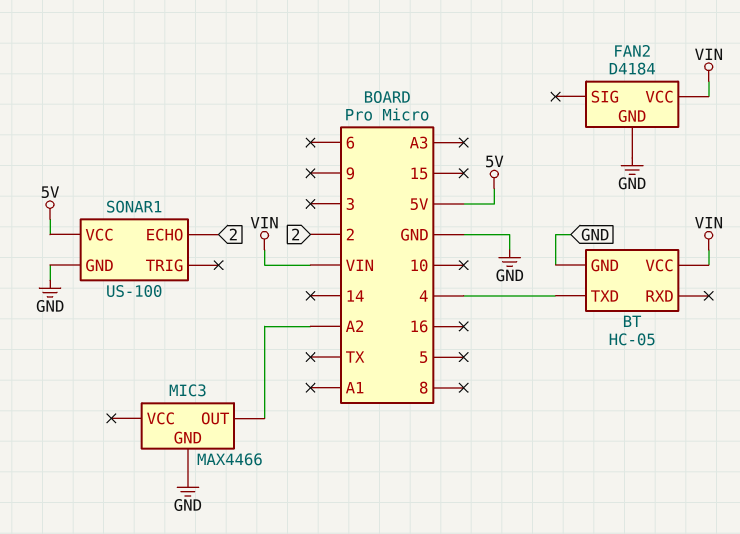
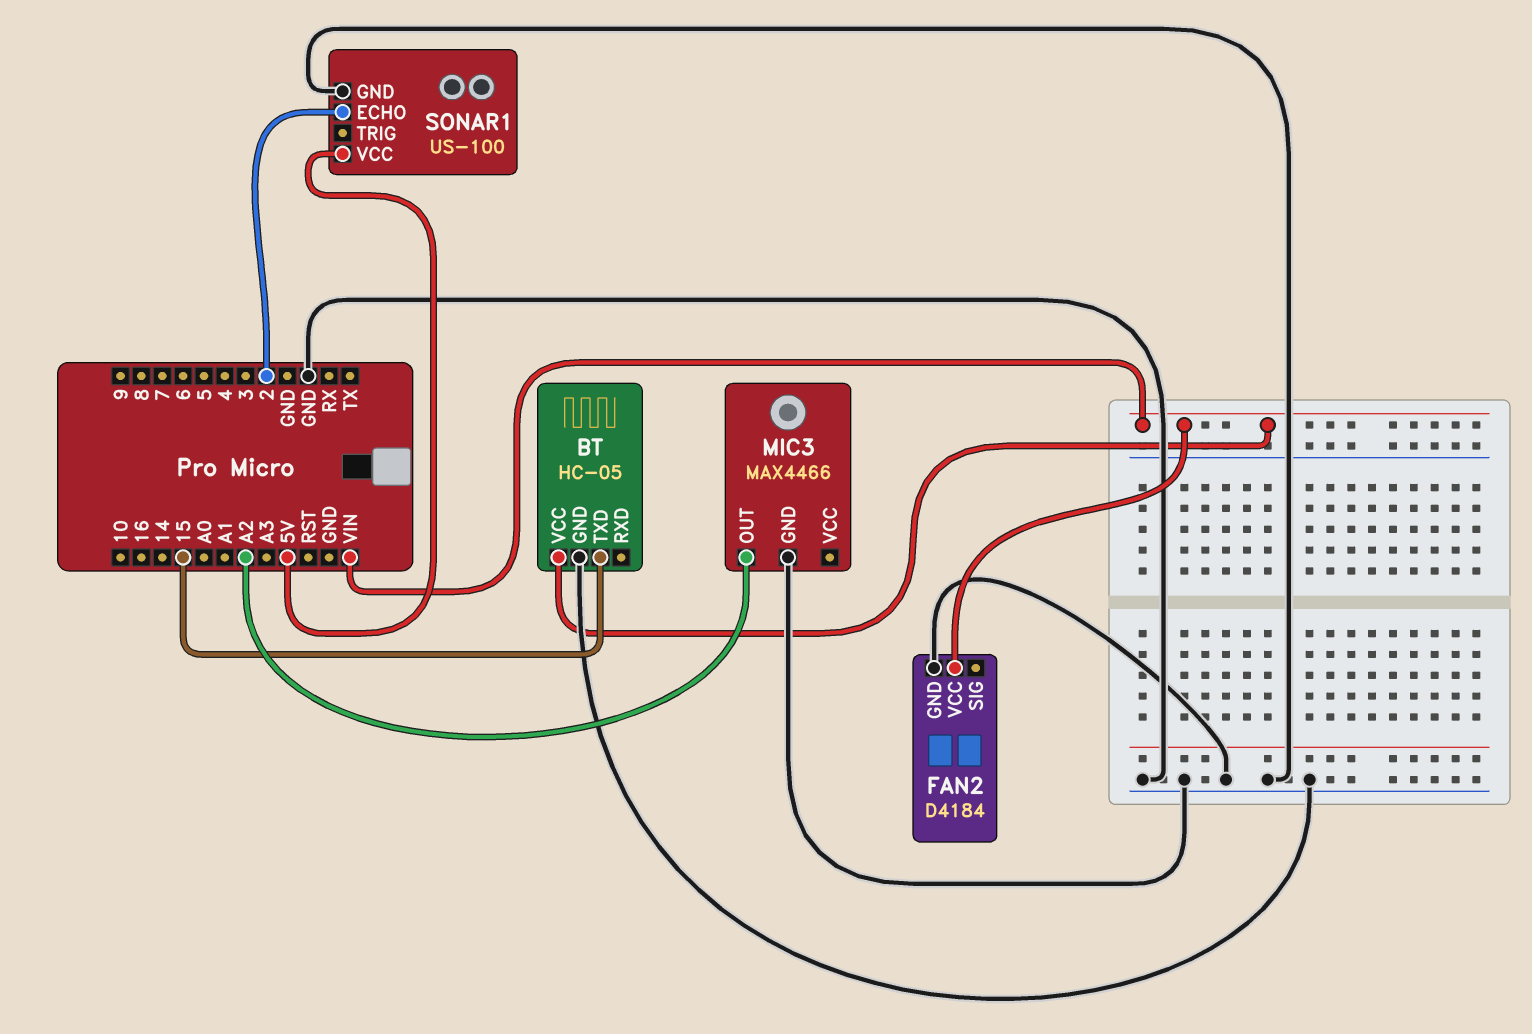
BT pin TXD: 4 -> 15

